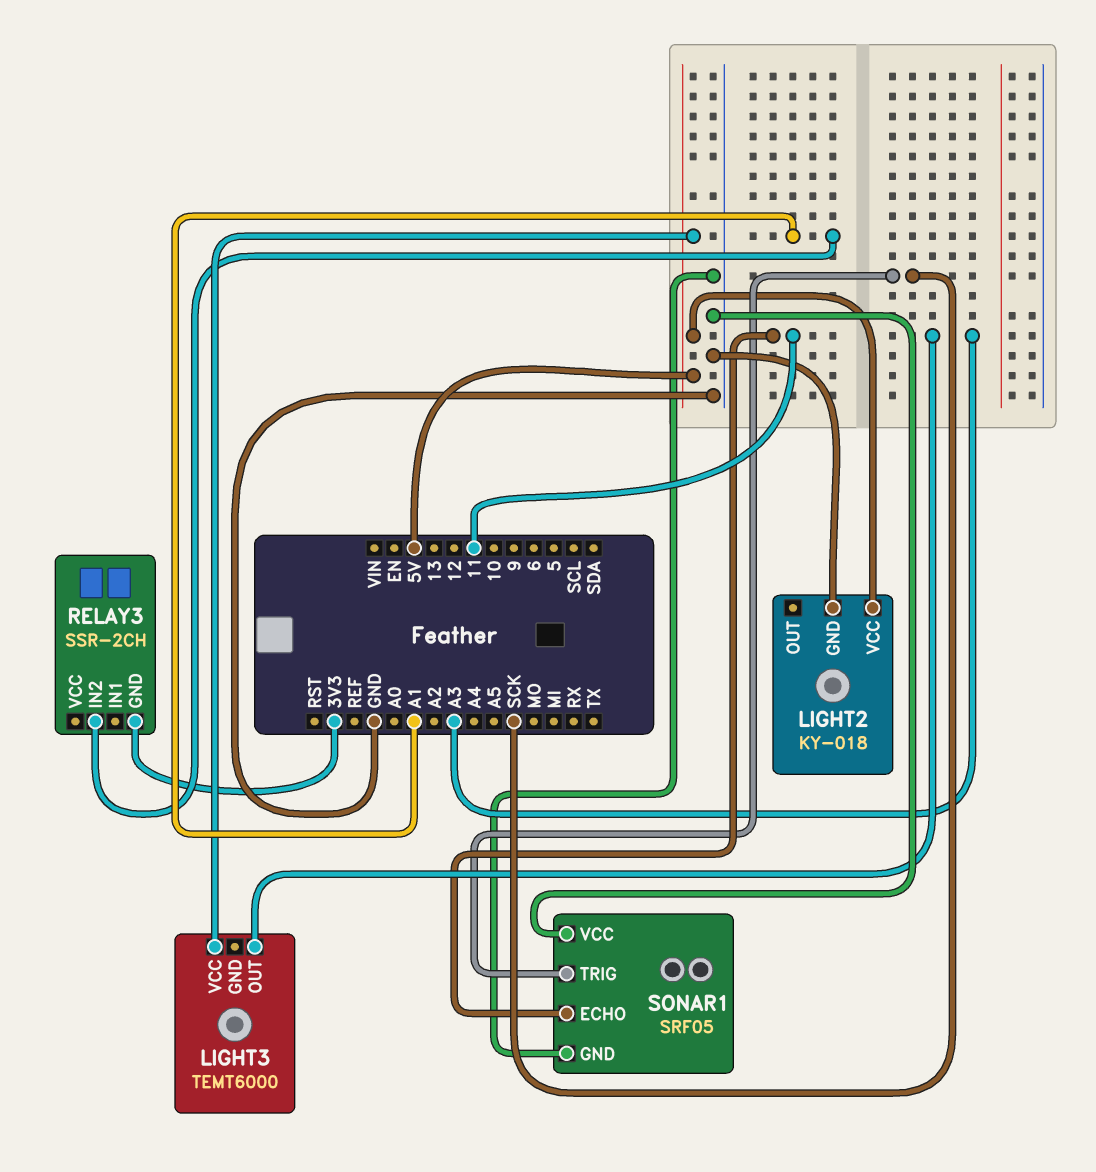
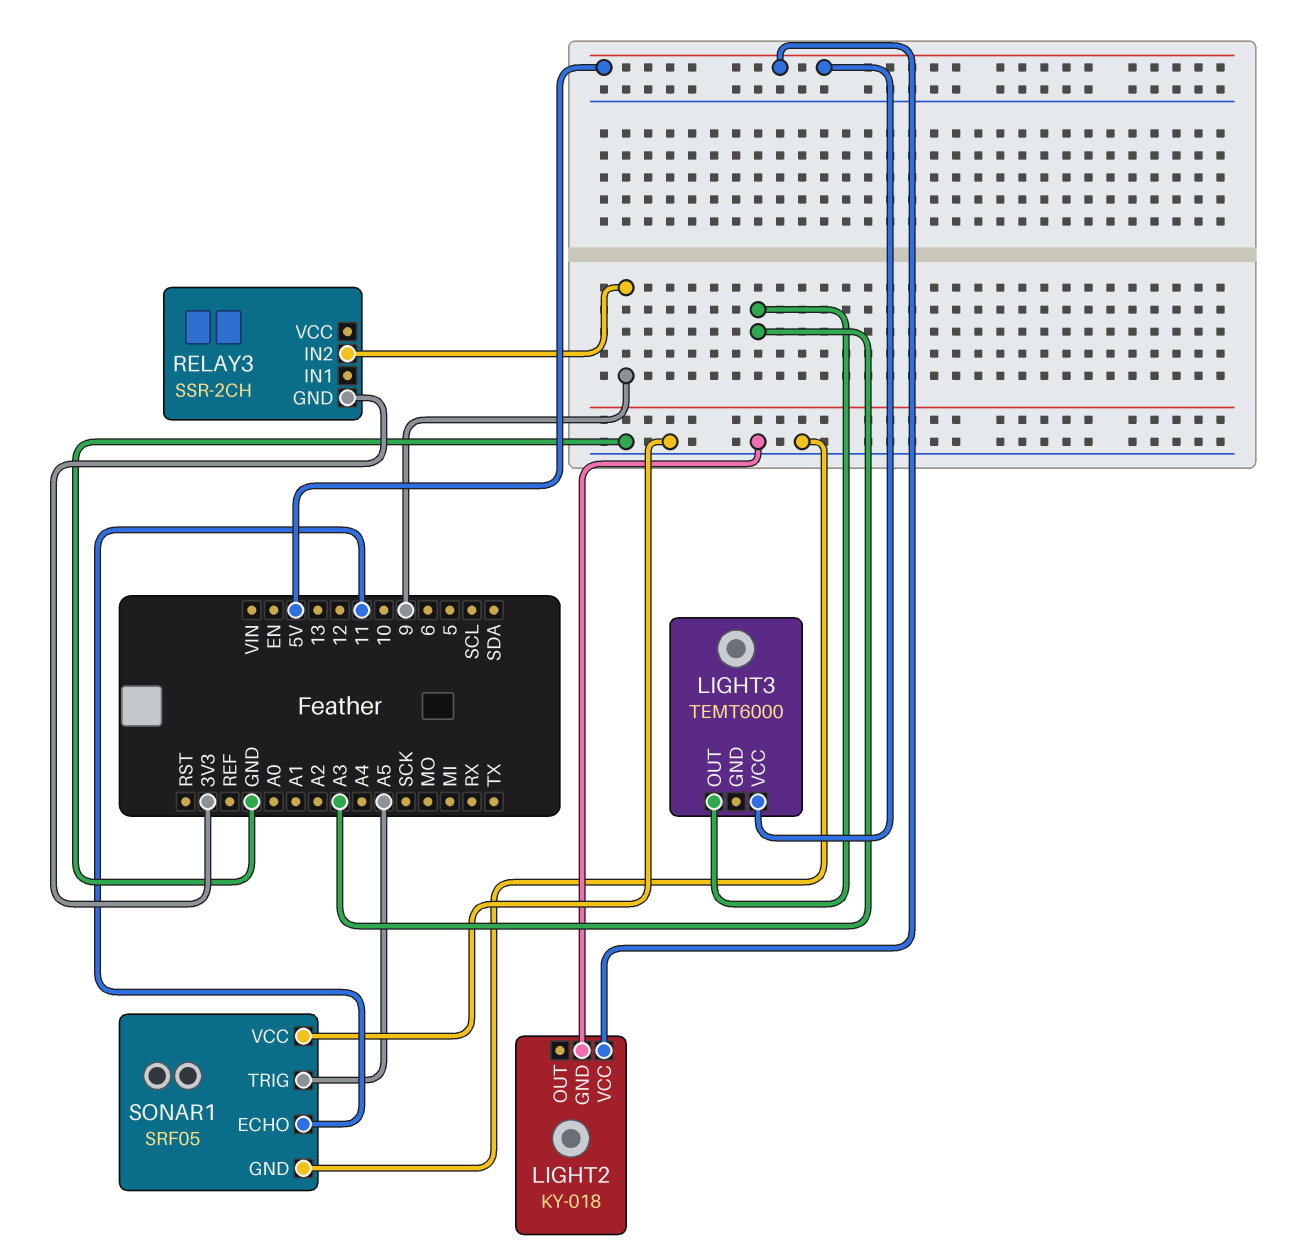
RELAY3 pin IN2: A1 -> 9
SONAR1 pin TRIG: SCK -> A5

